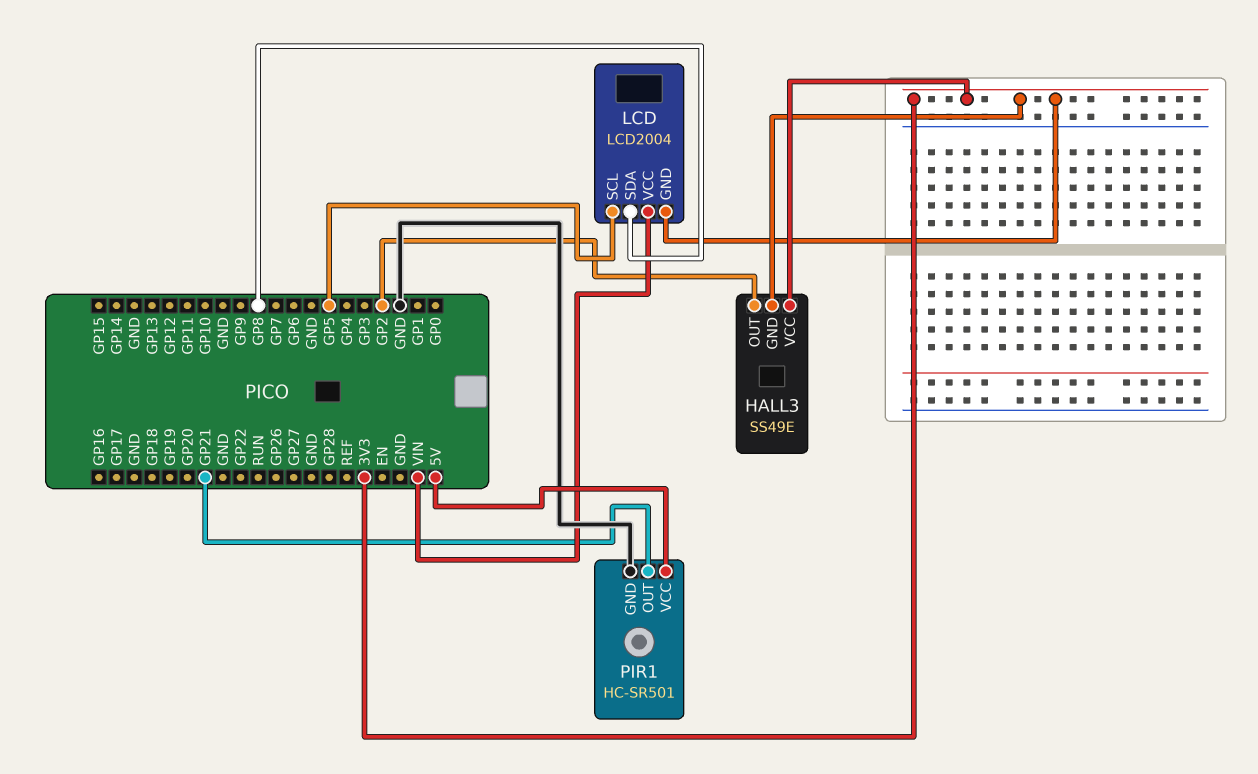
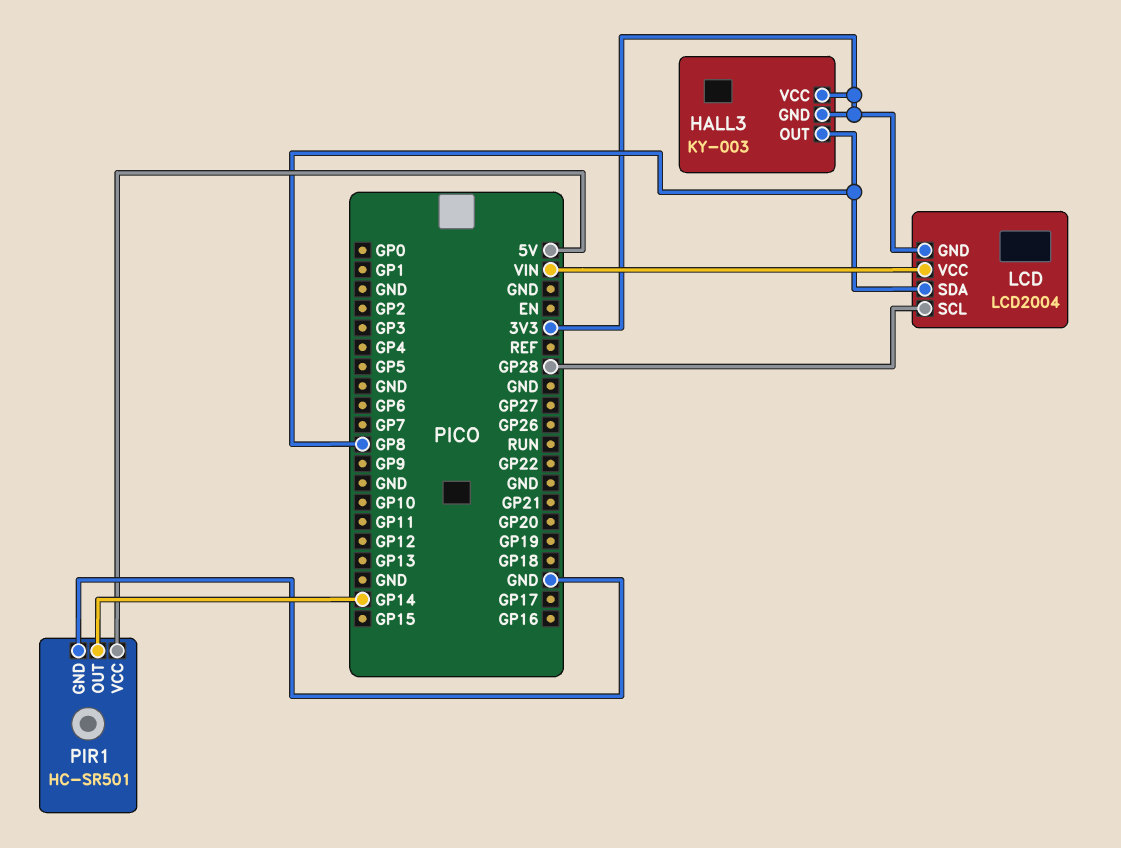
HALL3: SS49E -> KY-003
HALL3 pin OUT: GP2 -> GP8
LCD pin SCL: GP5 -> GP28
PIR1 pin OUT: GP21 -> GP14

